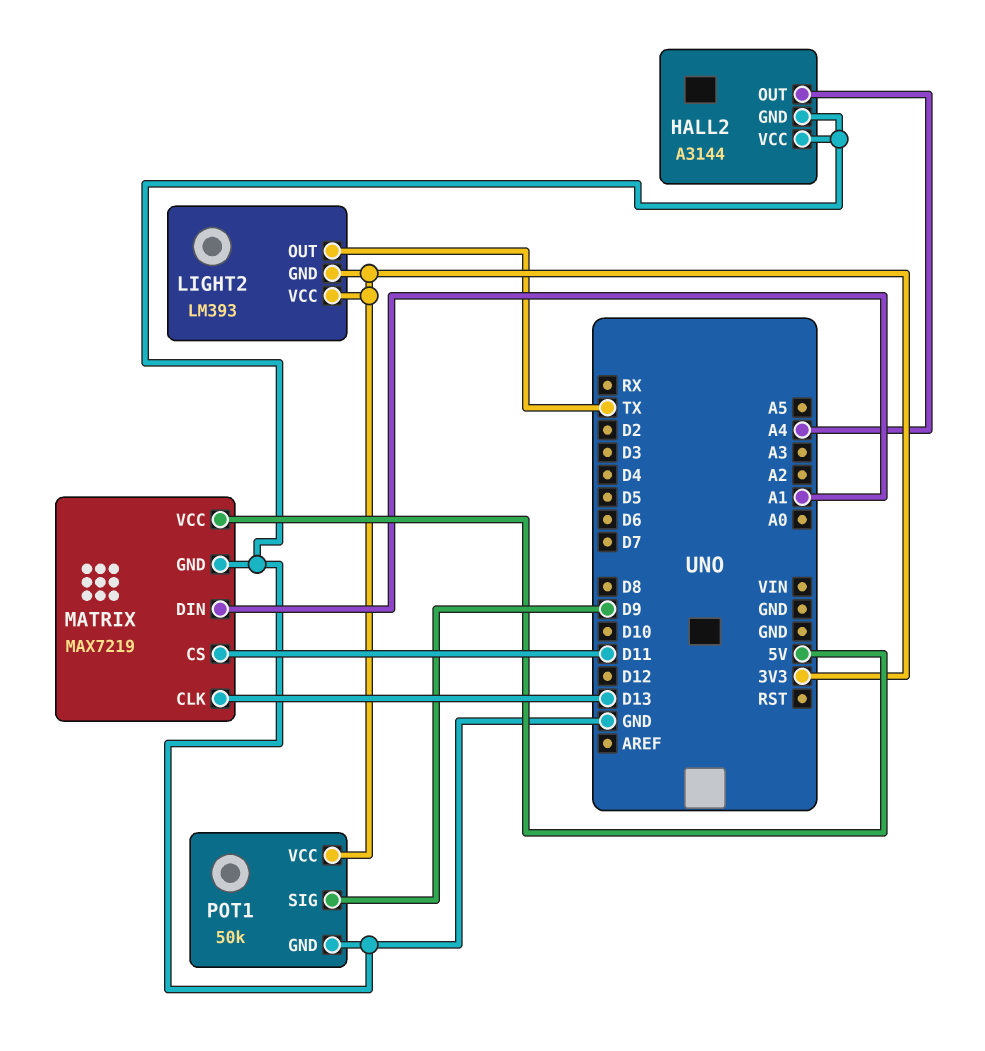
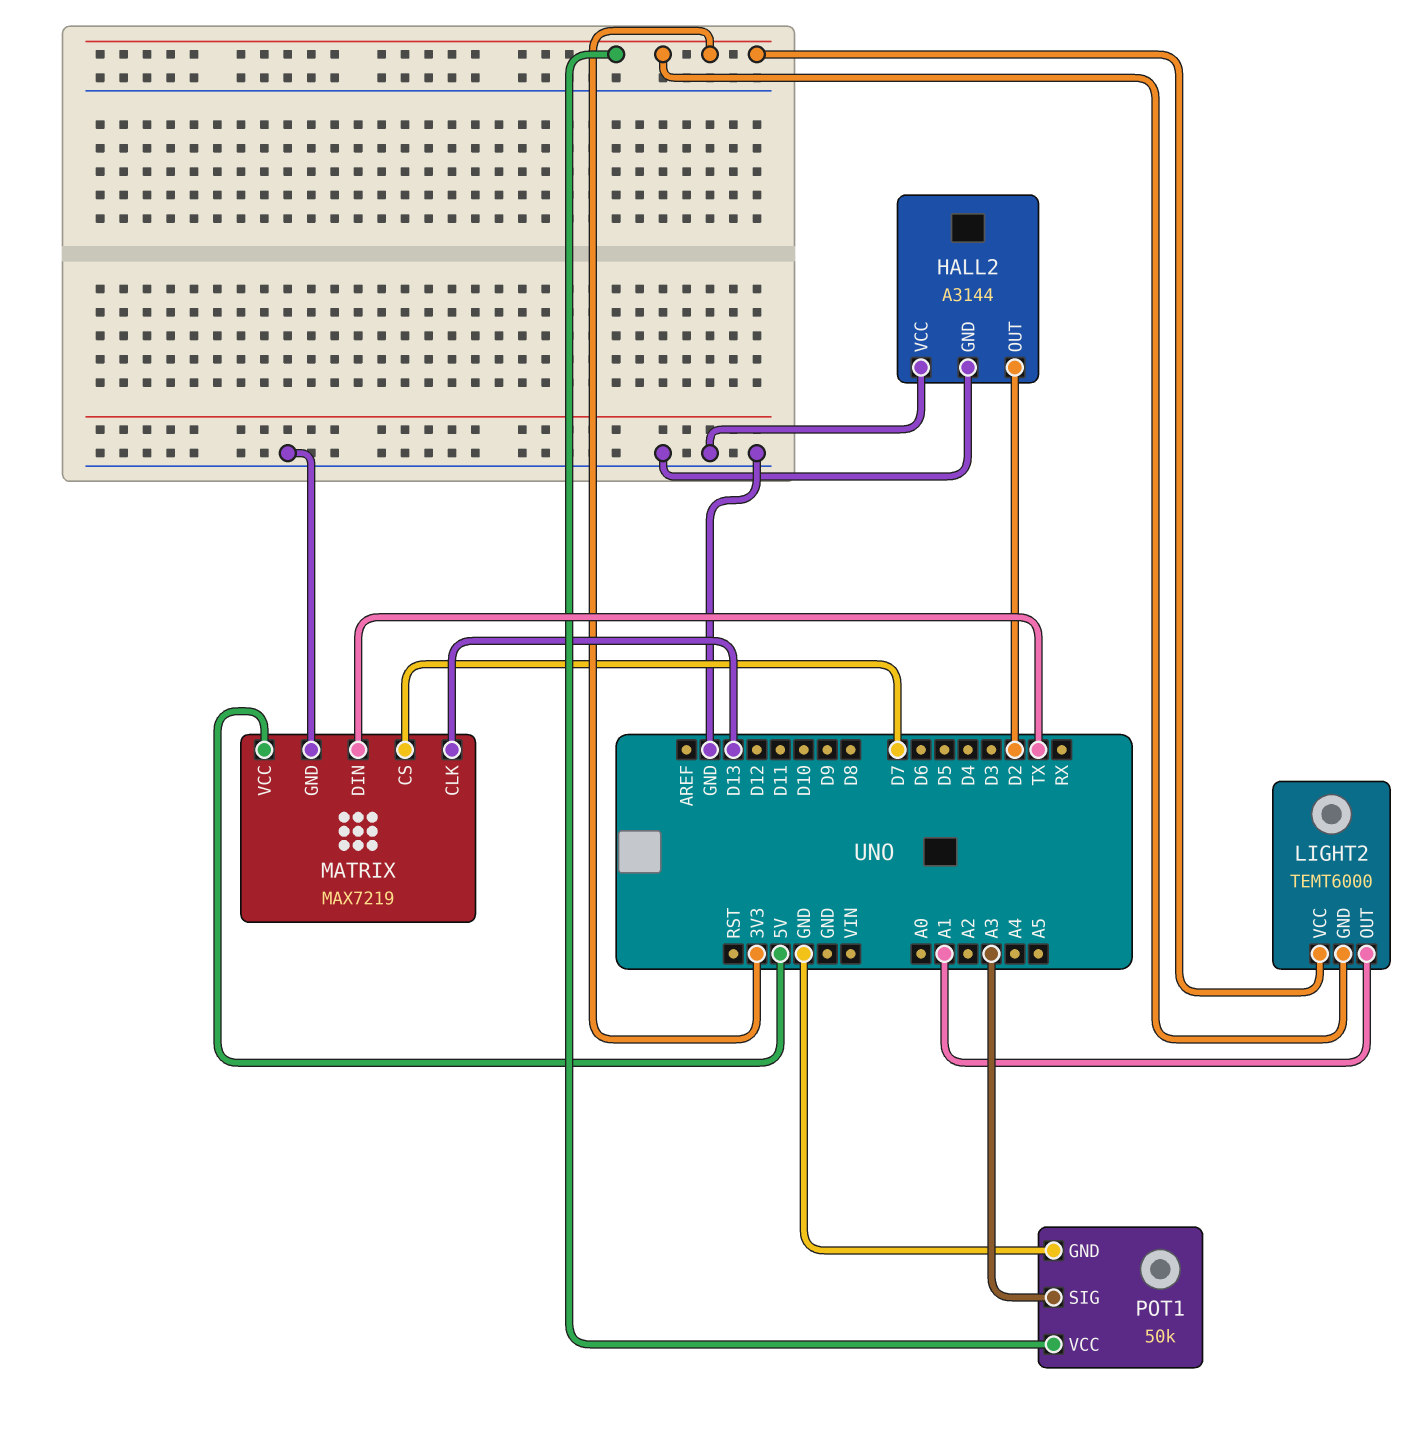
HALL2 pin OUT: A4 -> D2
LIGHT2: LM393 -> TEMT6000
LIGHT2 pin OUT: TX -> A1
MATRIX pin CS: D11 -> D7
MATRIX pin DIN: A1 -> TX
POT1 pin SIG: D9 -> A3

